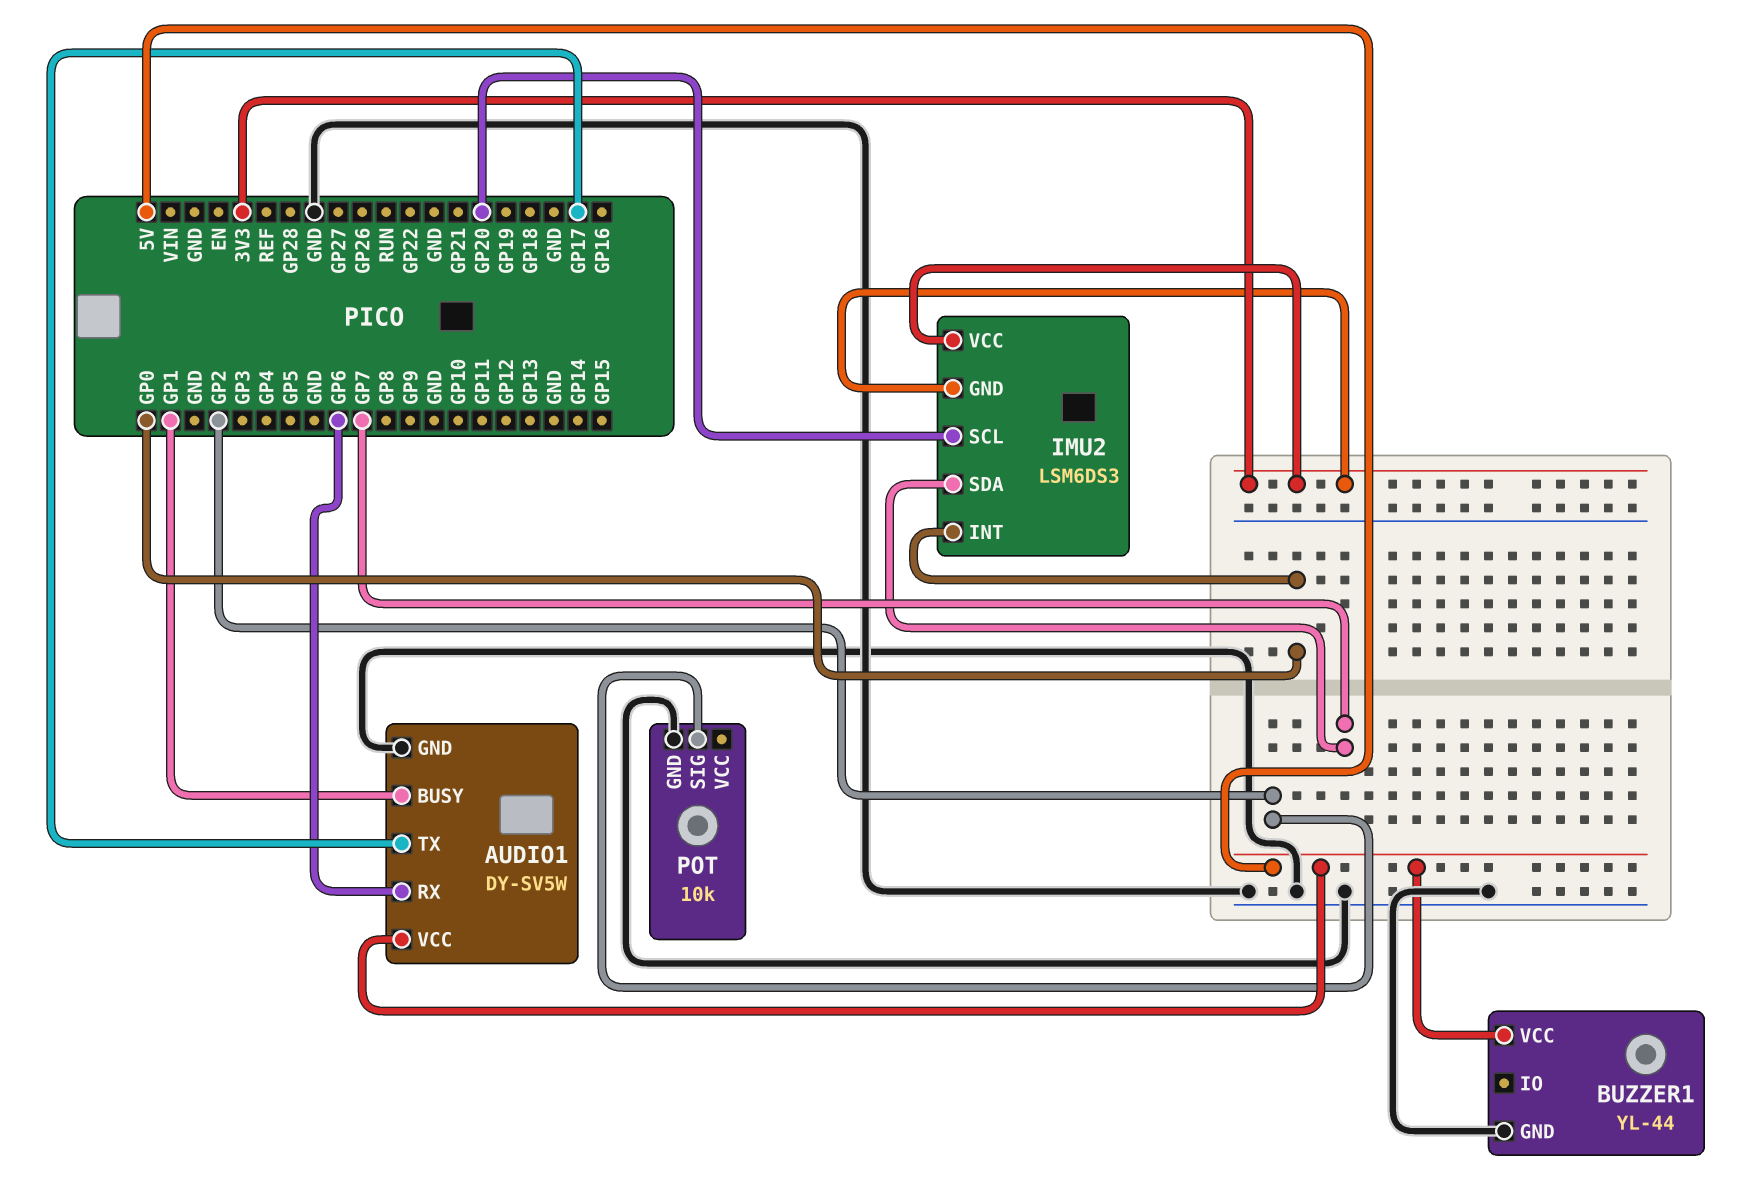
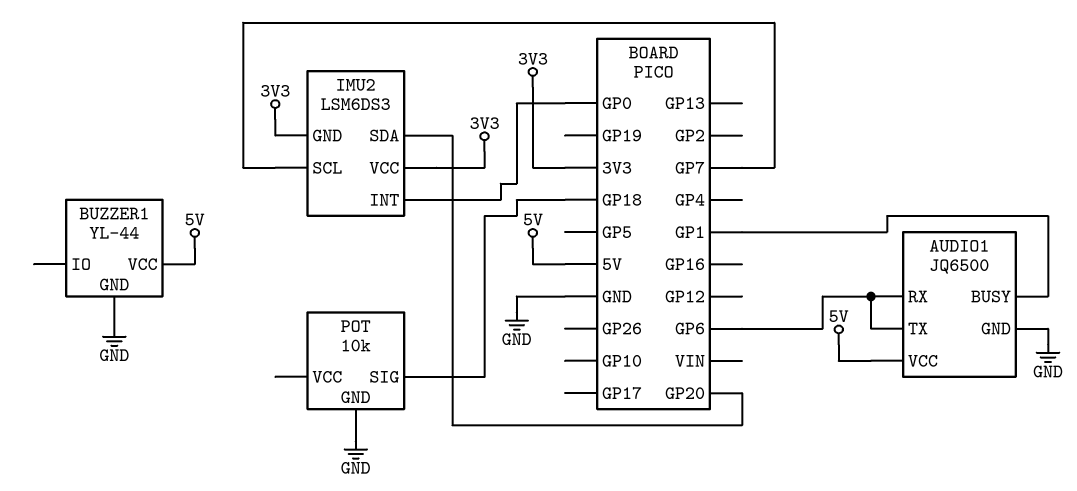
AUDIO1: DY-SV5W -> JQ6500
AUDIO1 pin TX: GP17 -> GP6
IMU2 pin SCL: GP20 -> GP7
IMU2 pin SDA: GP7 -> GP20
POT pin SIG: GP2 -> GP18

